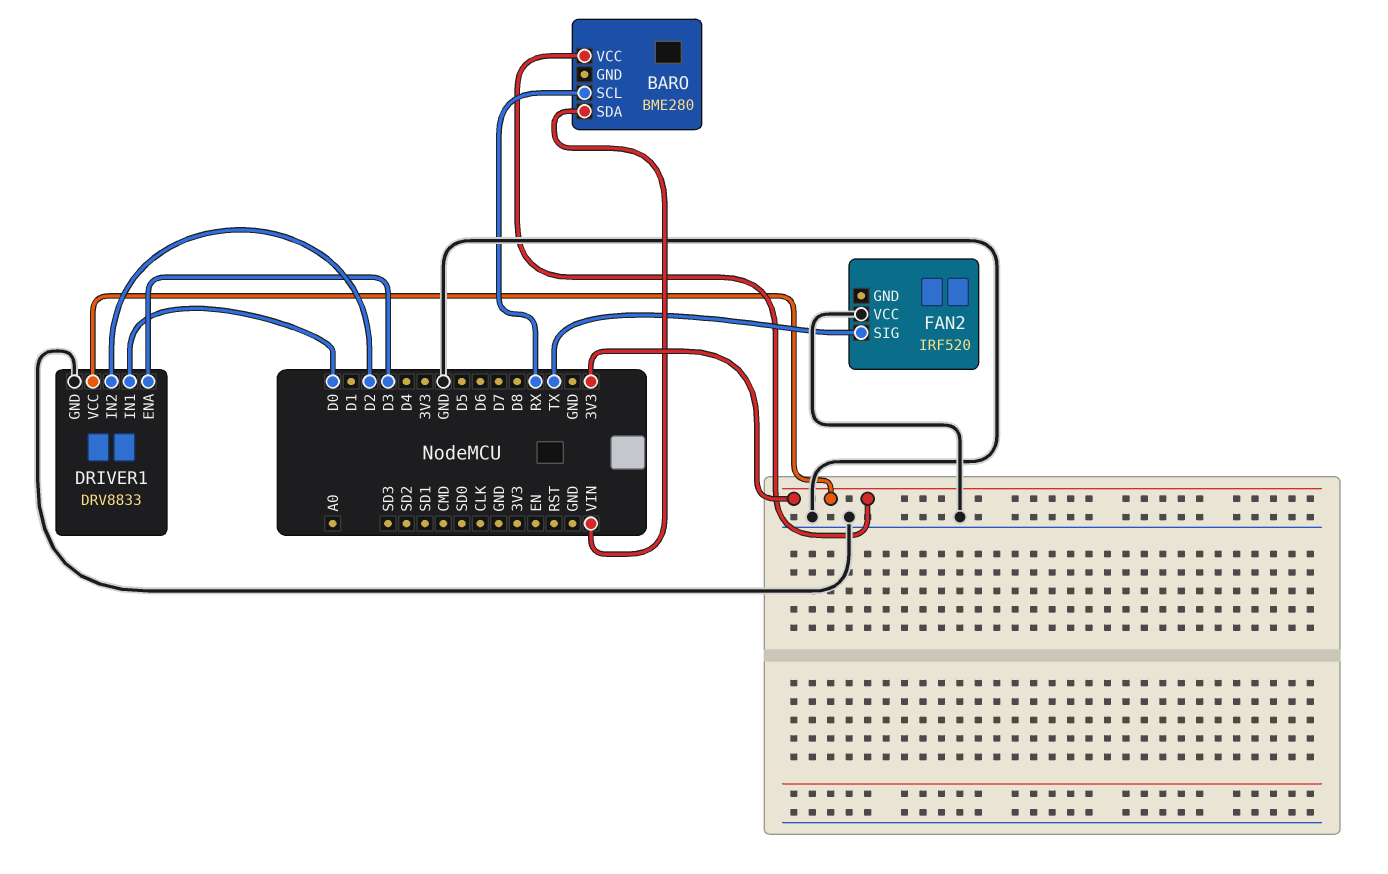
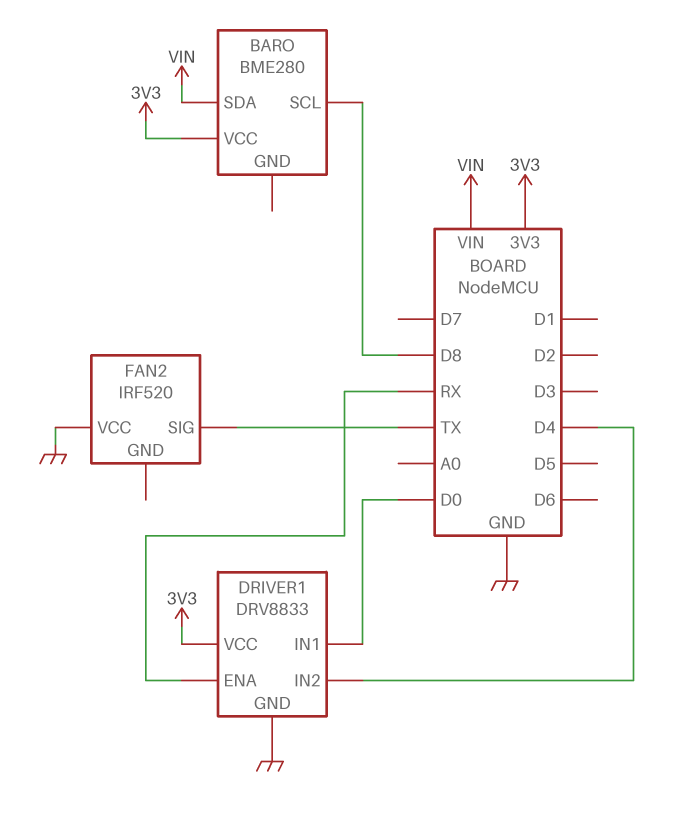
BARO pin SCL: RX -> D8
DRIVER1 pin ENA: D3 -> RX
DRIVER1 pin IN2: D2 -> D4

